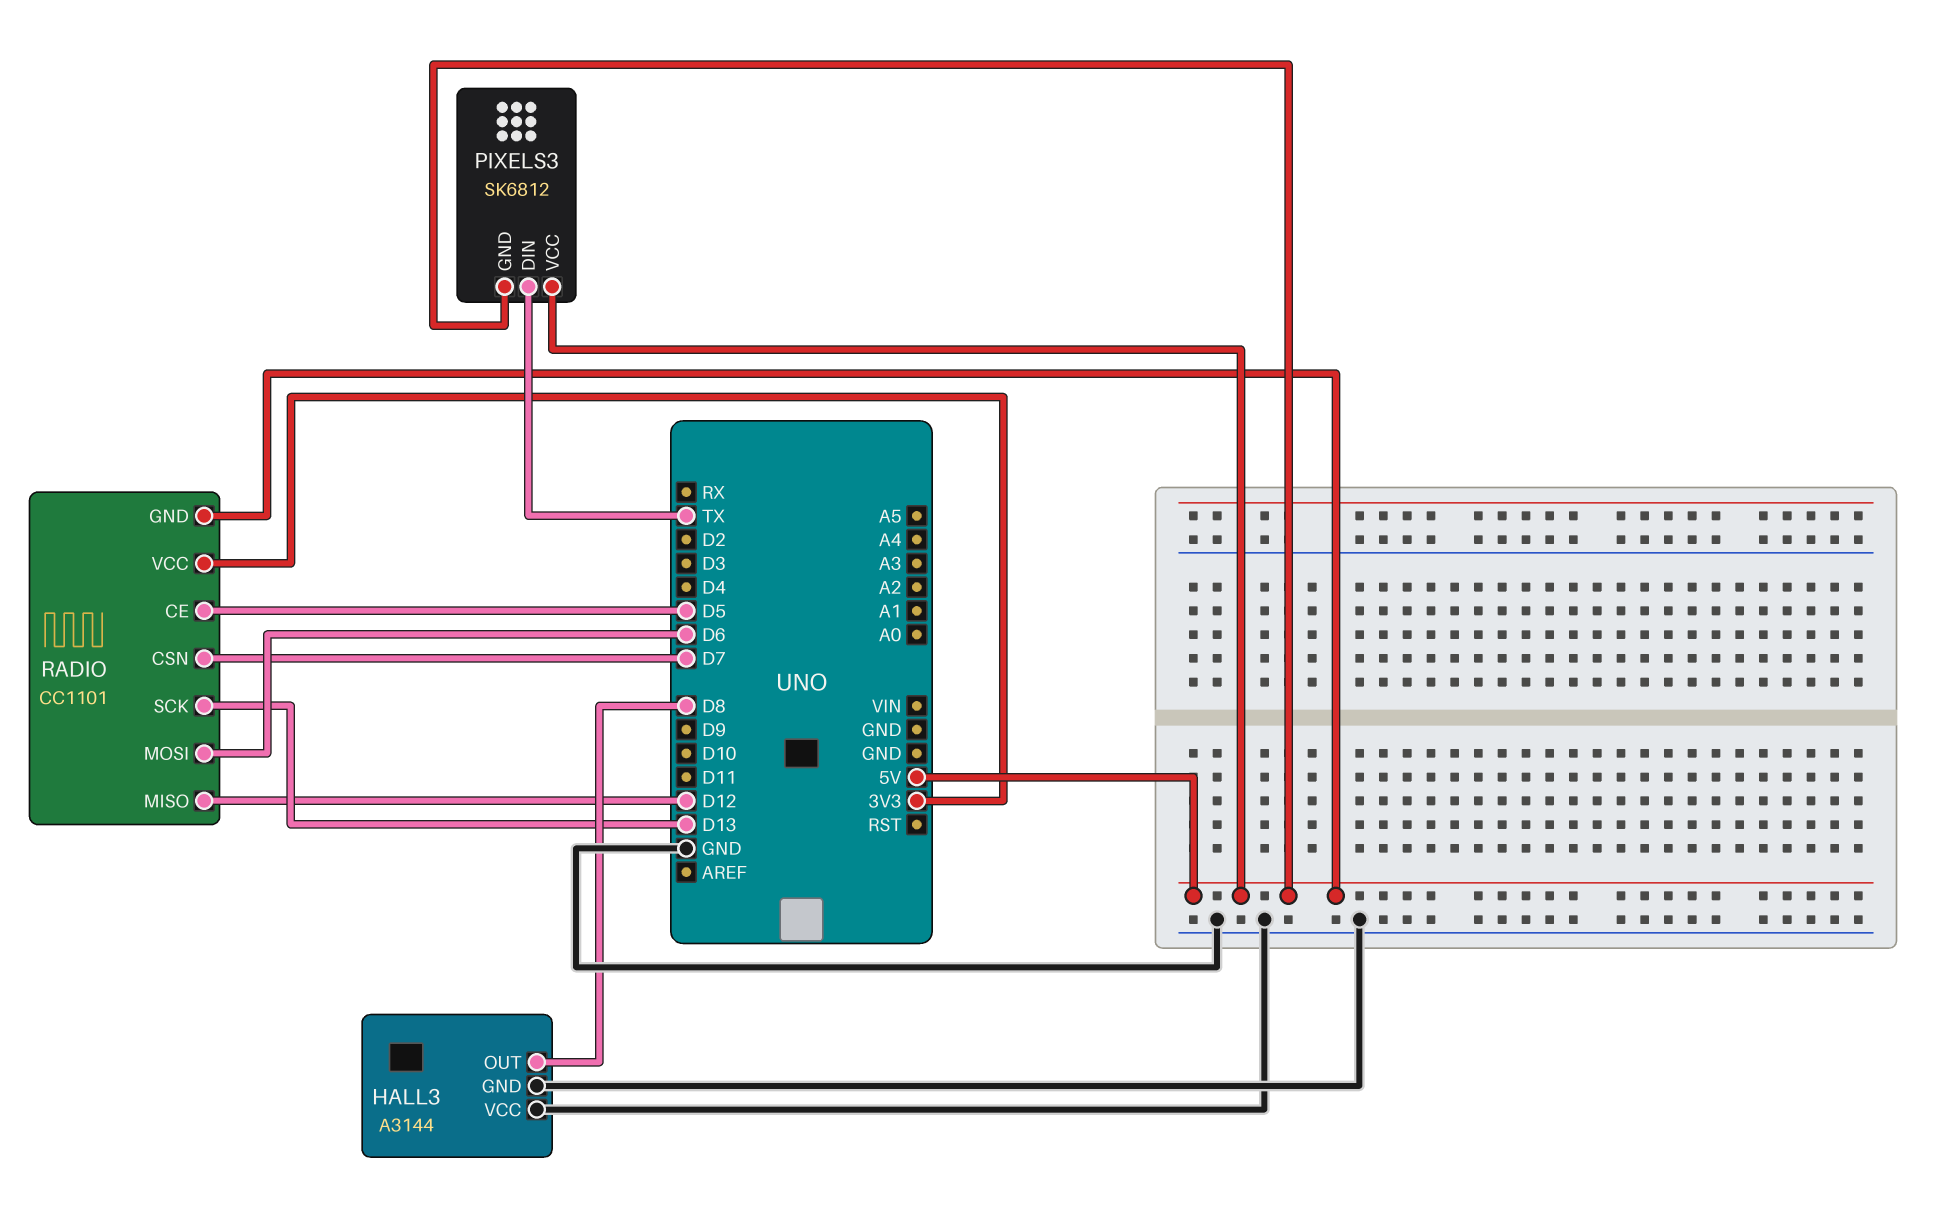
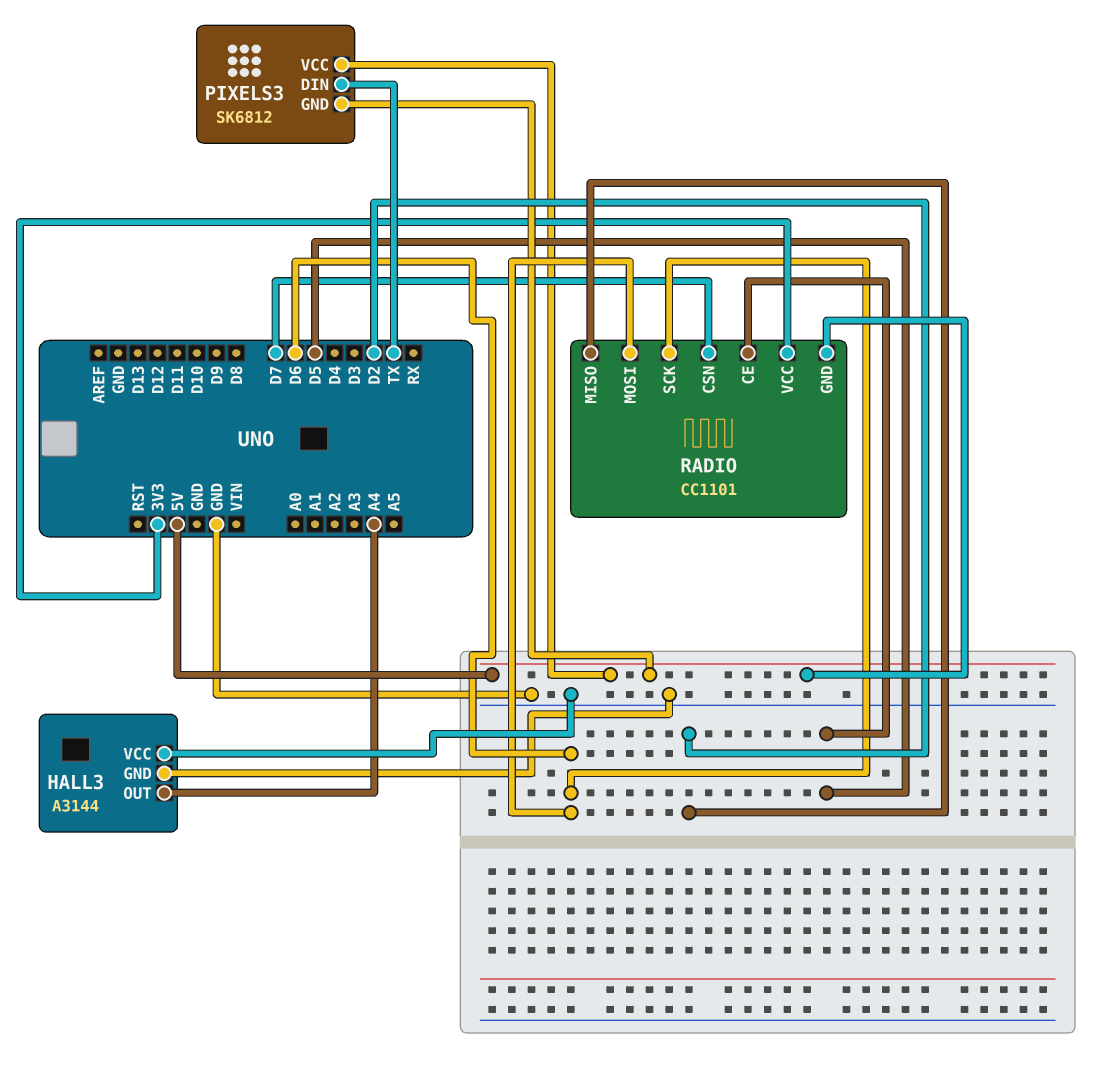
HALL3 pin OUT: D8 -> A4
RADIO pin MISO: D12 -> D2
RADIO pin SCK: D13 -> D6

